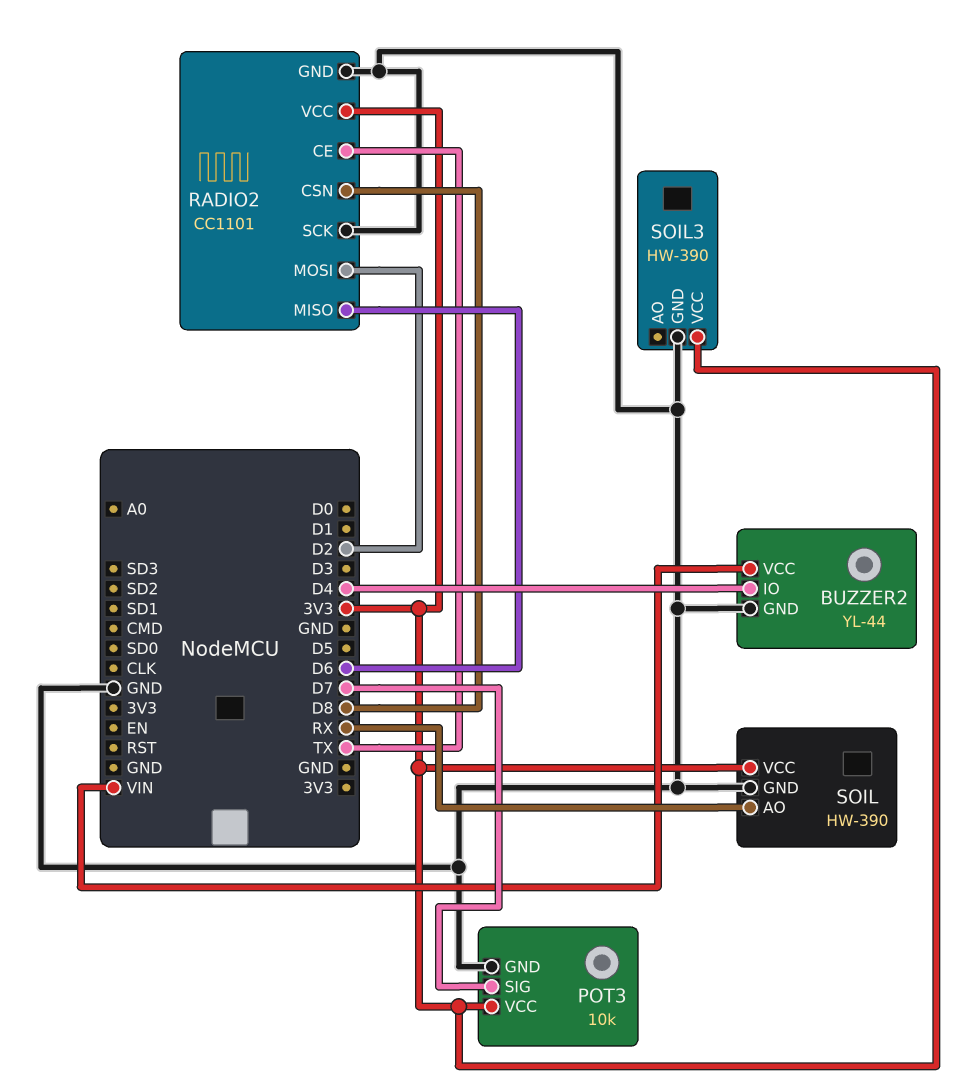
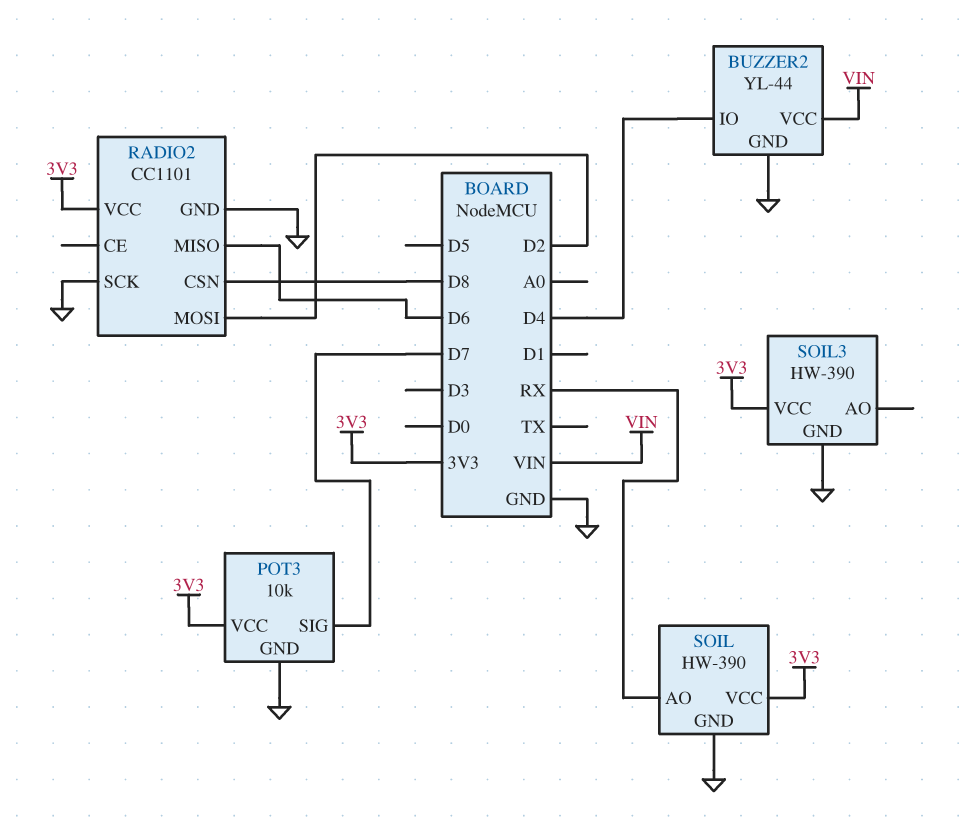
RADIO2 pin CE: TX -> none

